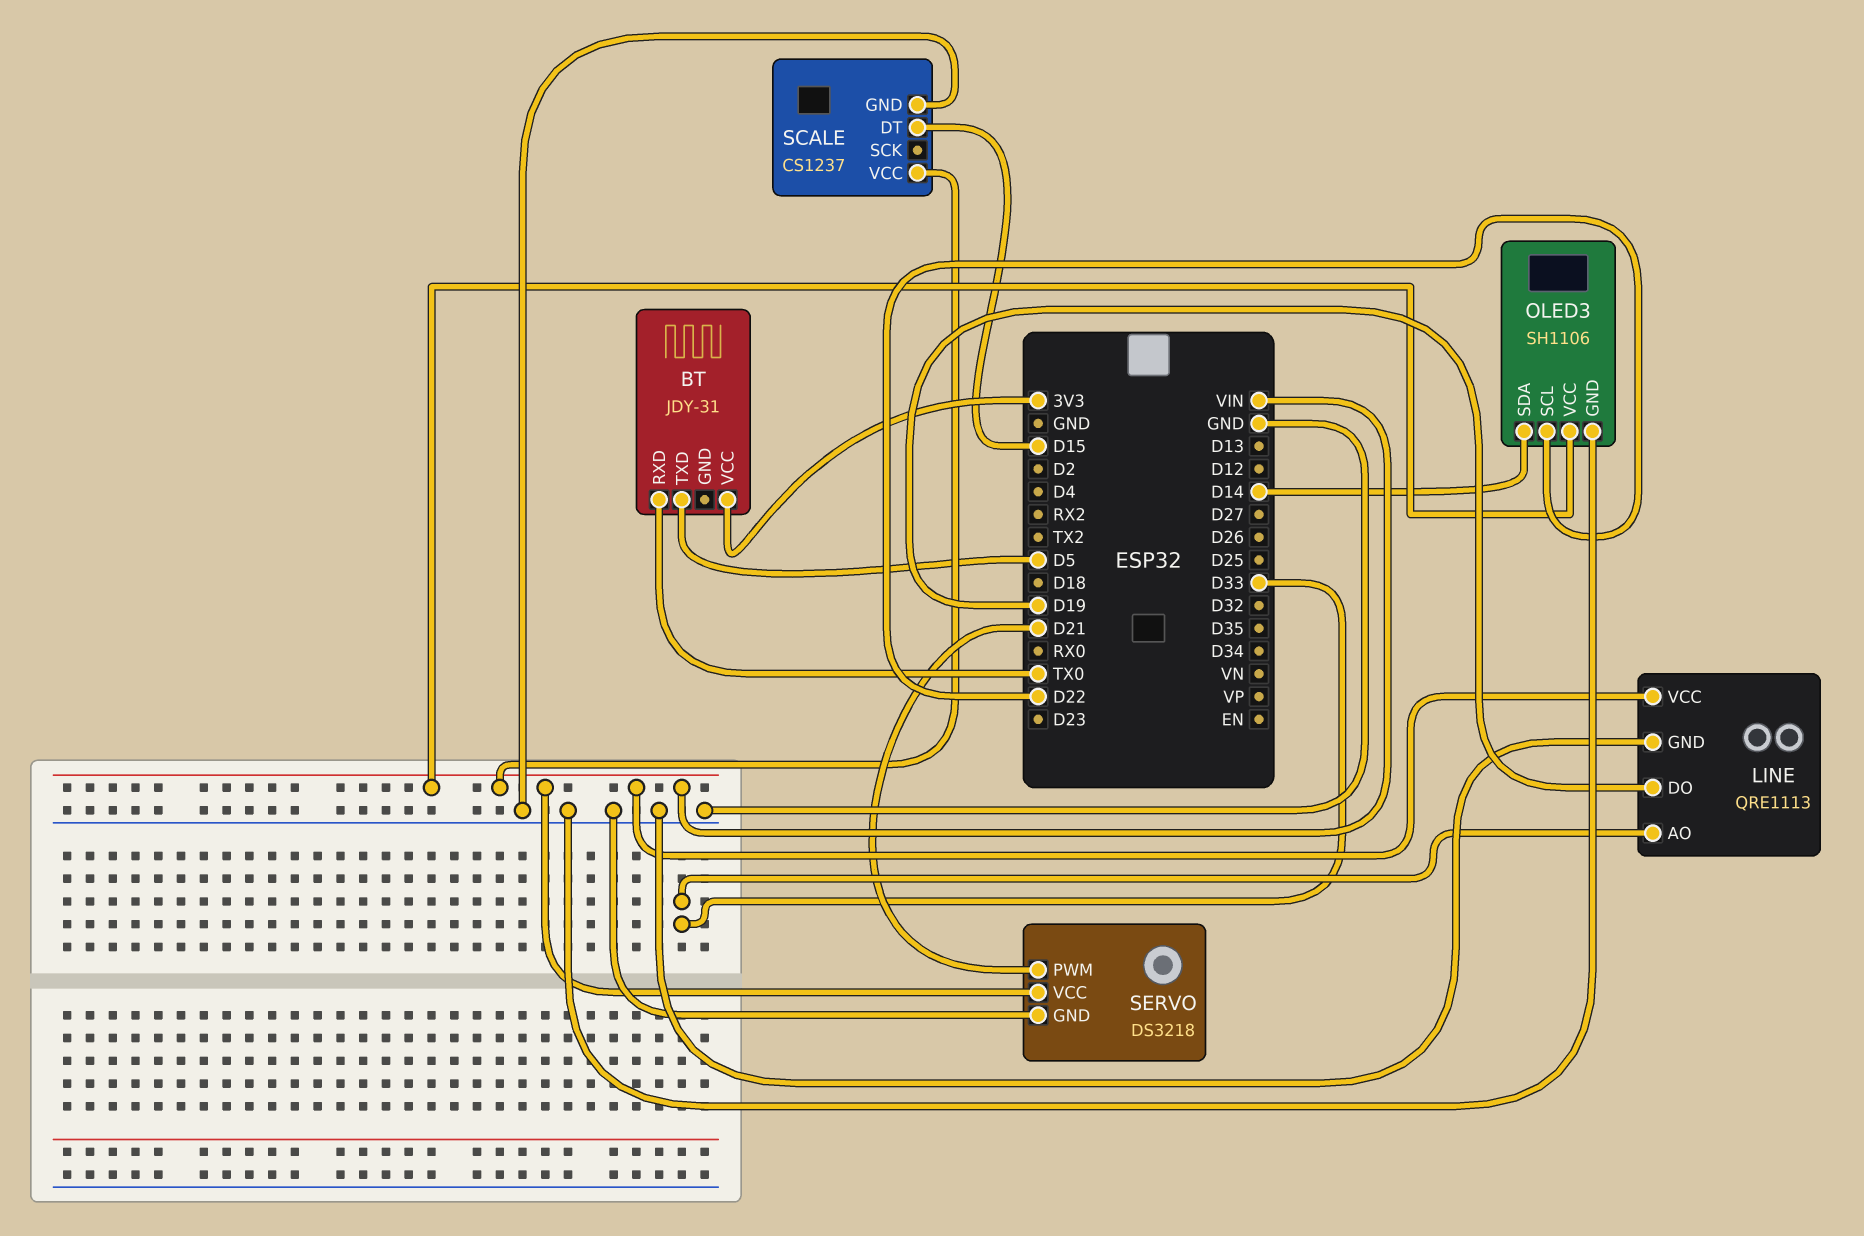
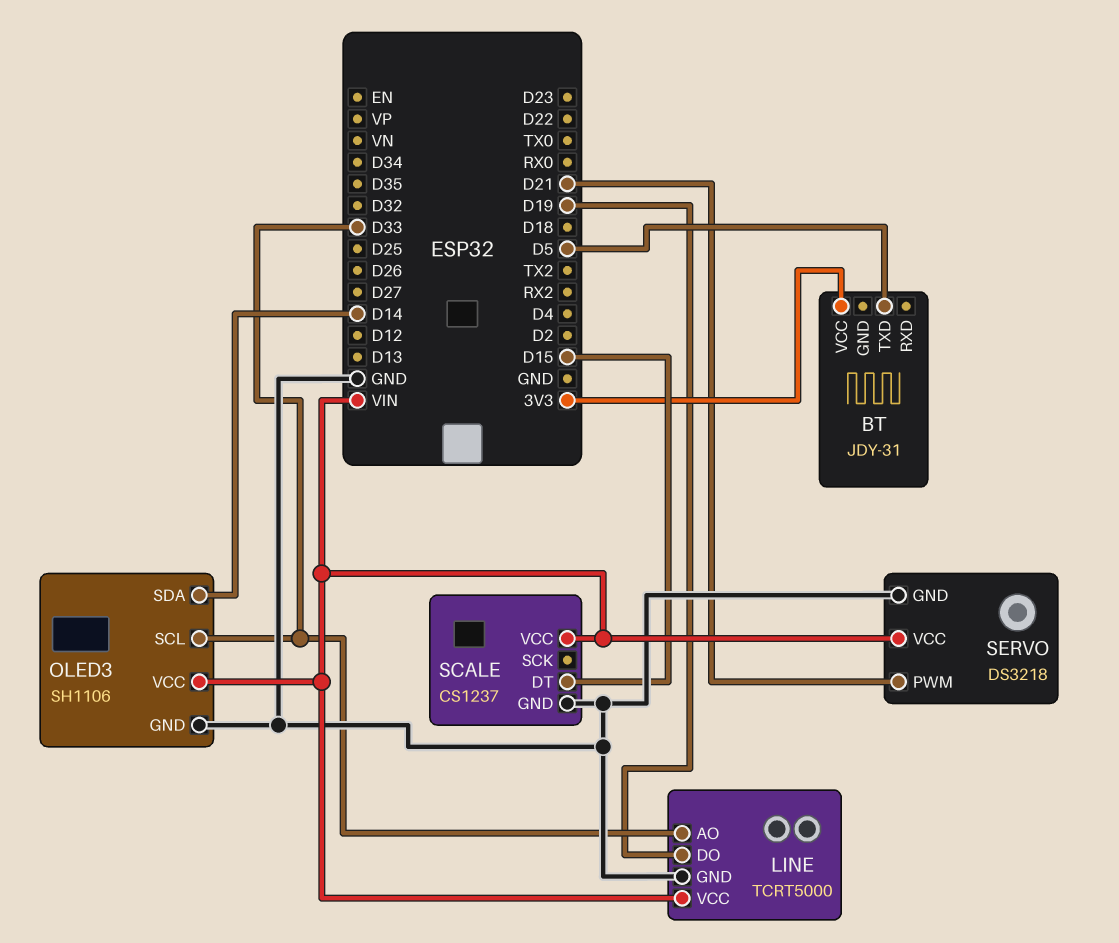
BT pin RXD: TX0 -> none
LINE: QRE1113 -> TCRT5000
OLED3 pin SCL: D22 -> D33

